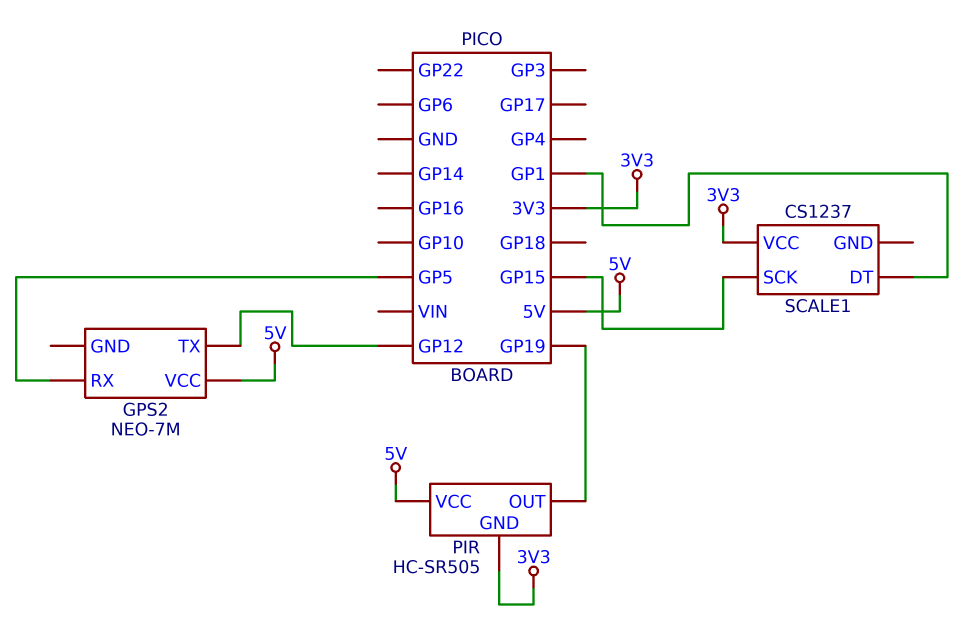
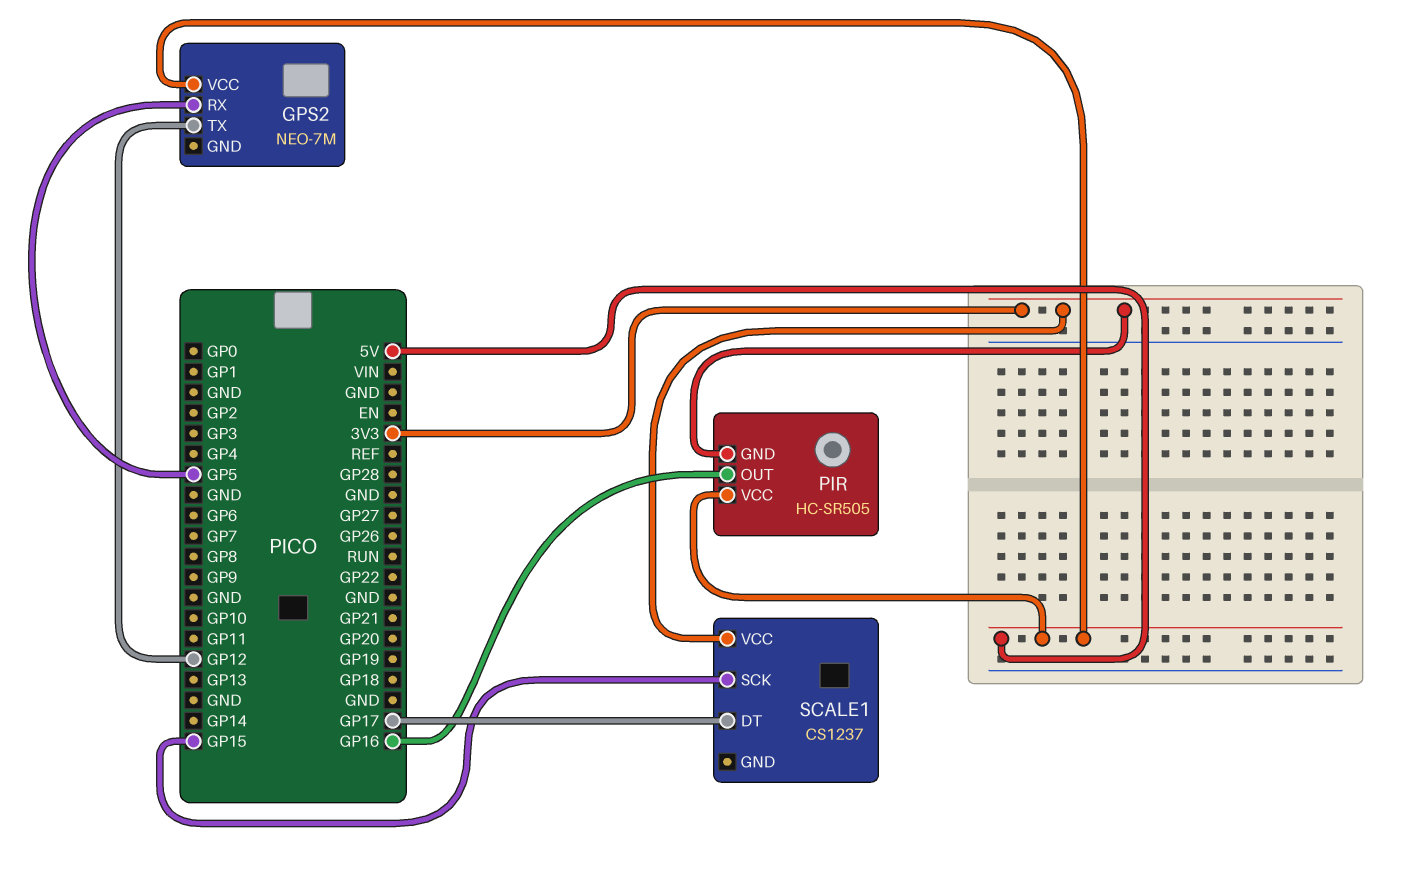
PIR pin OUT: GP19 -> GP16
SCALE1 pin DT: GP1 -> GP17

